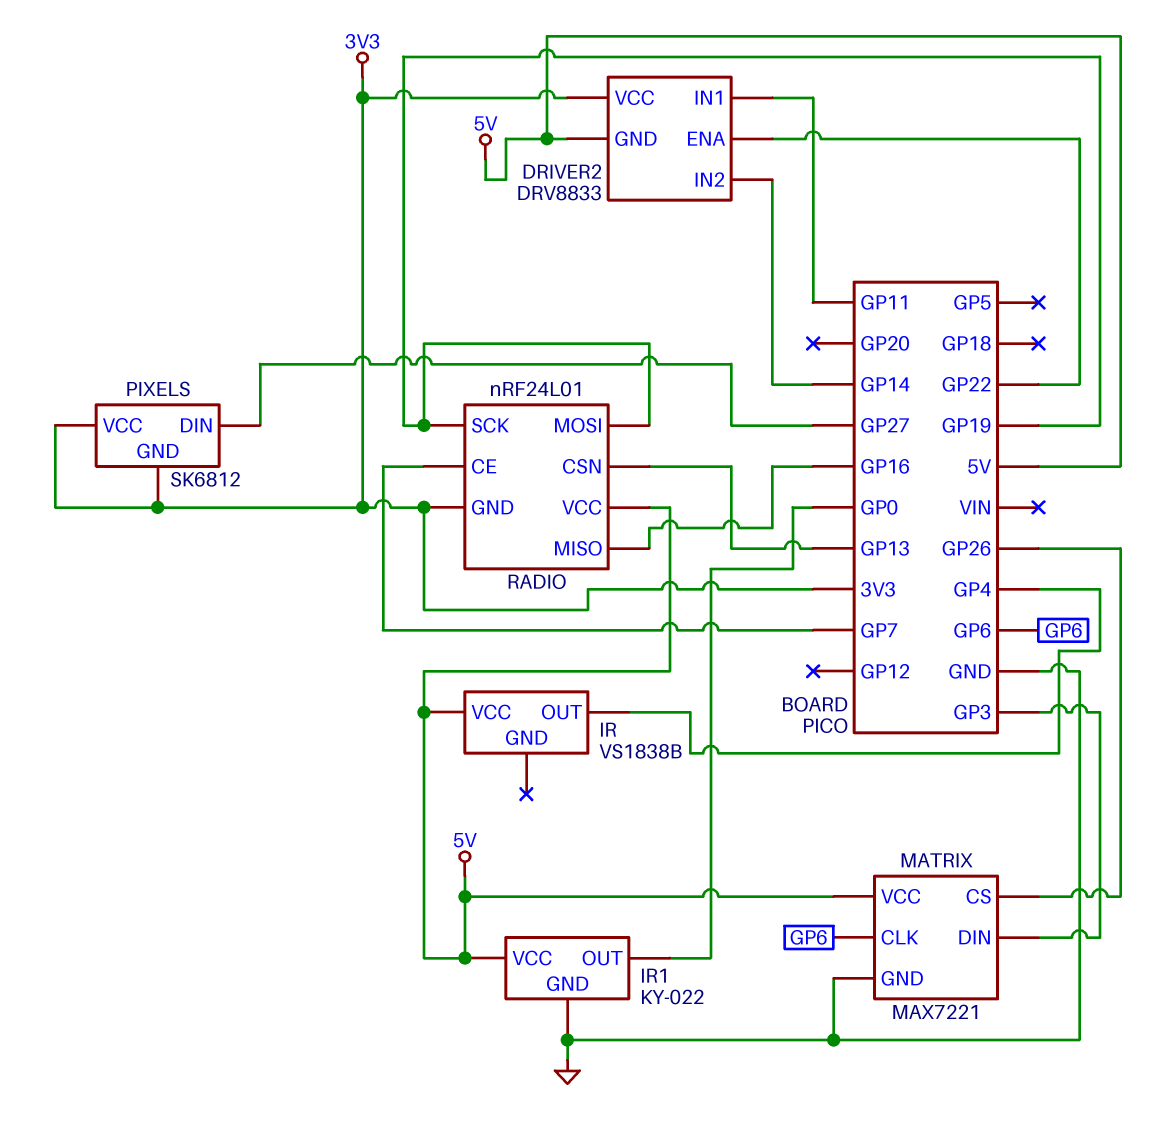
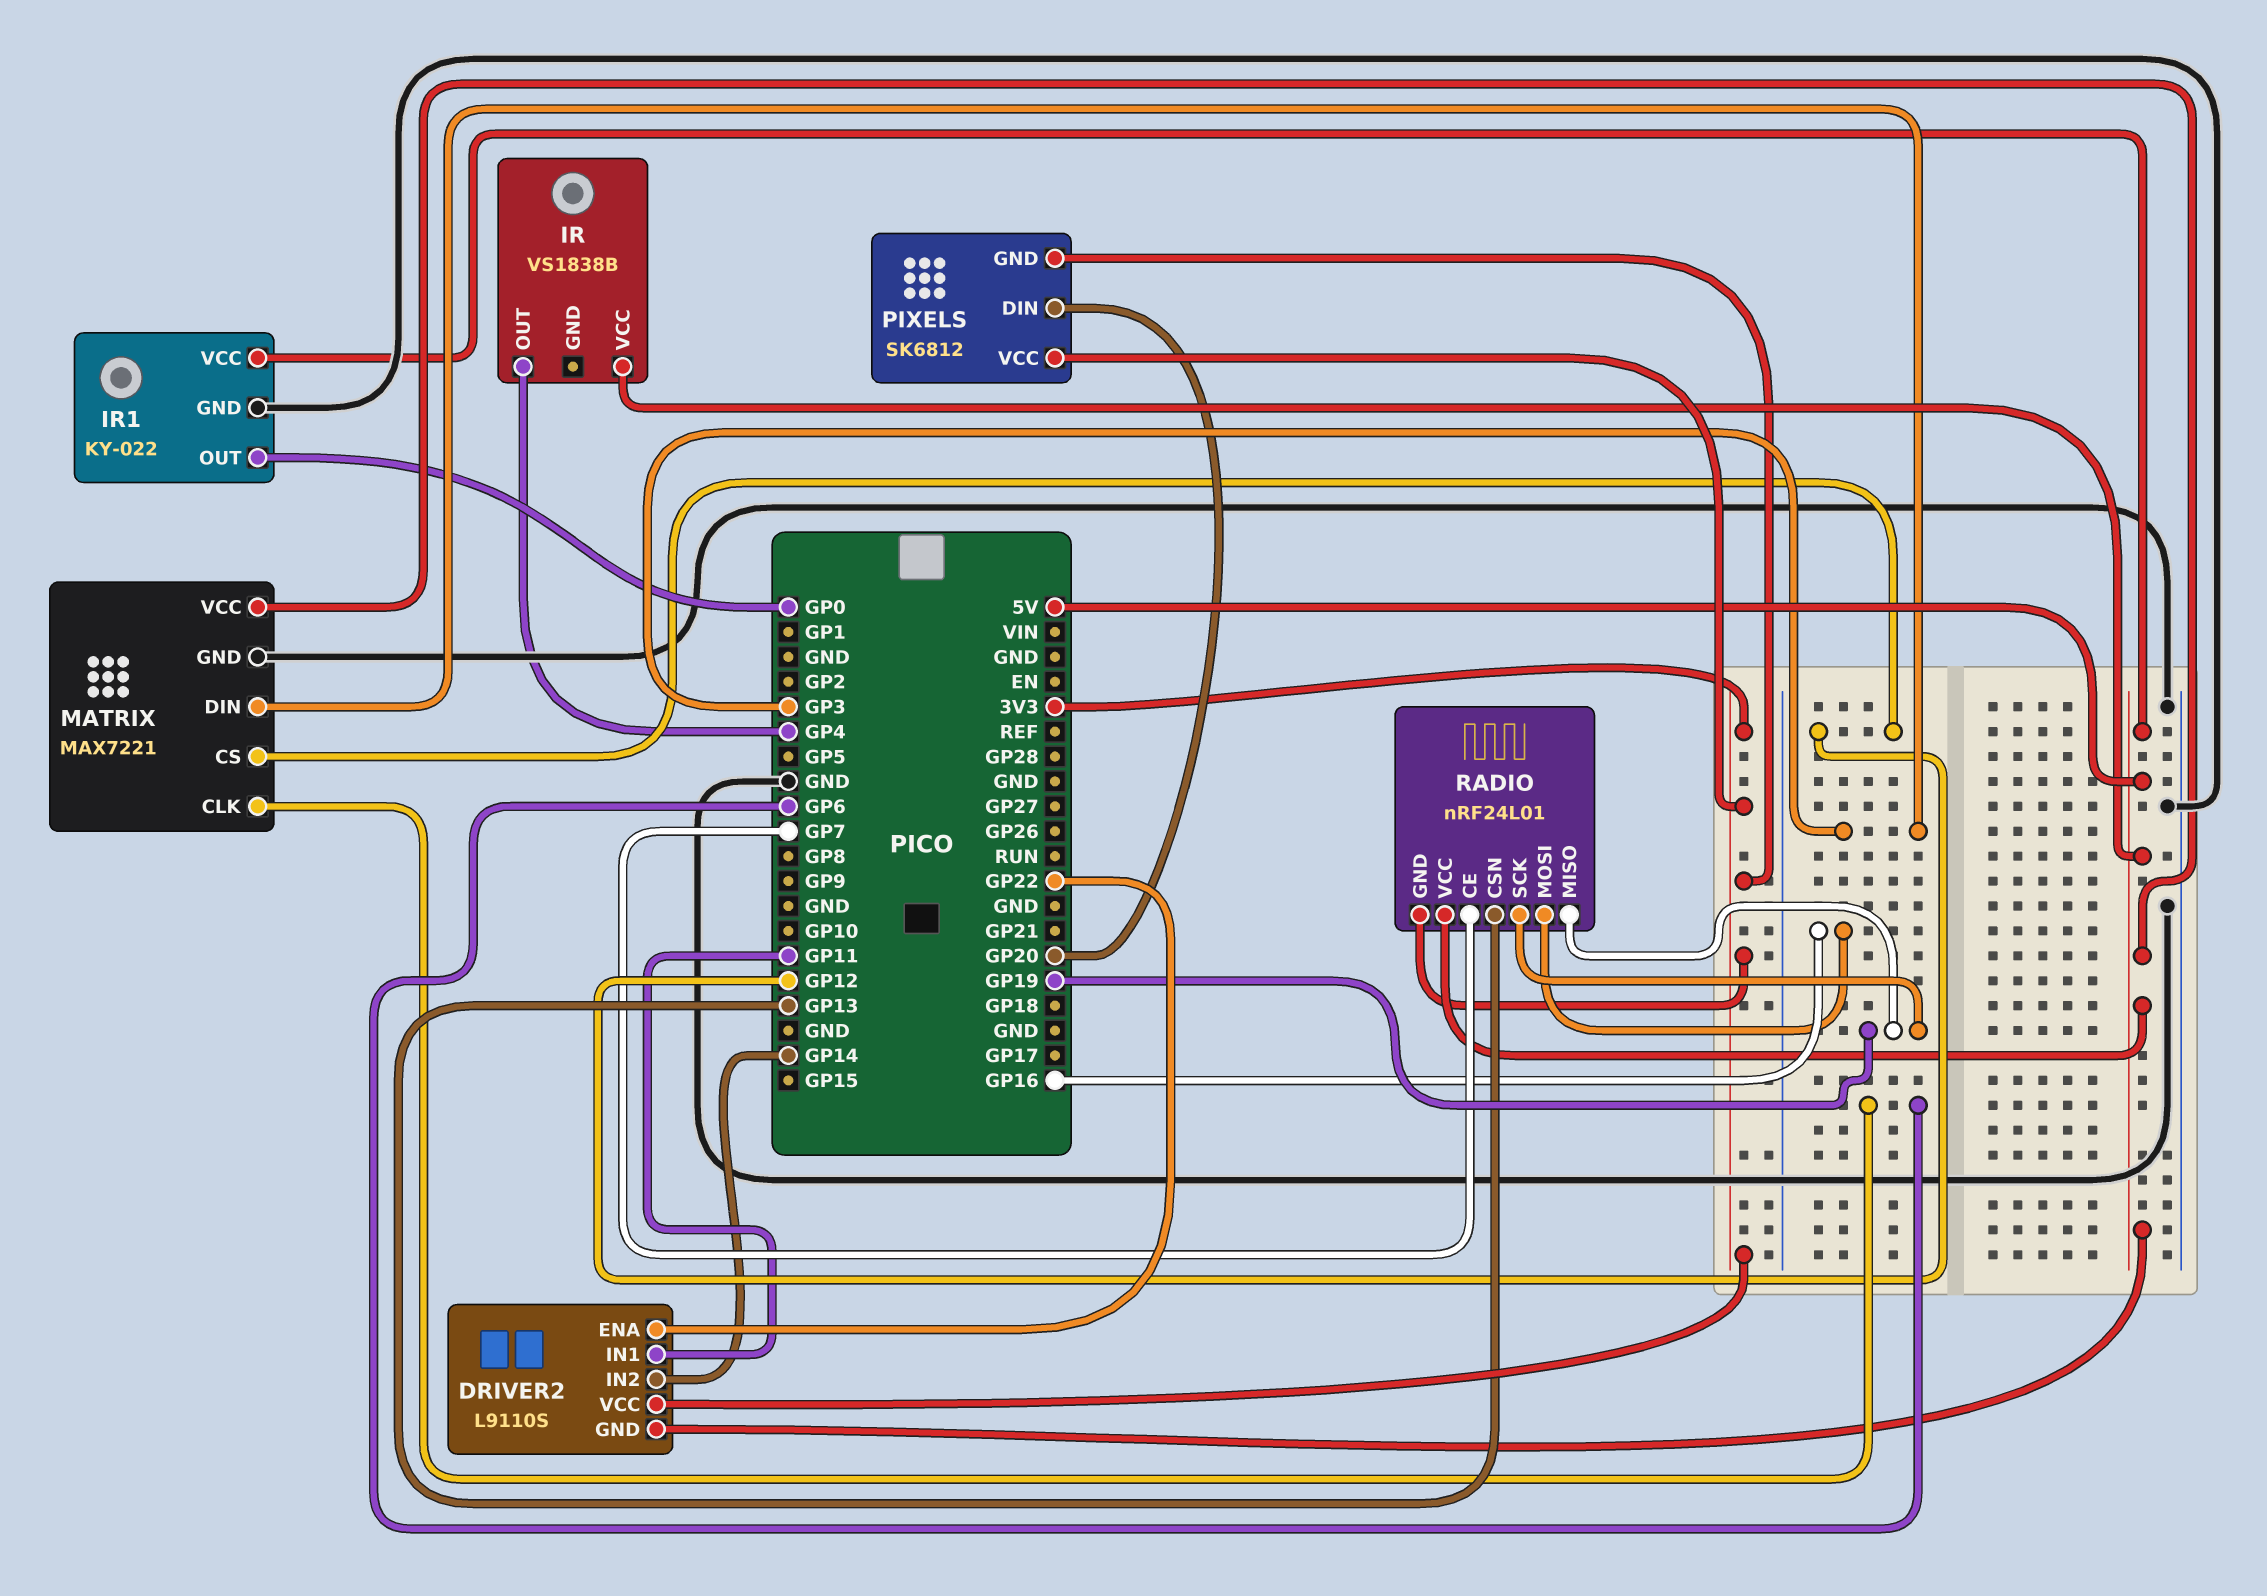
DRIVER2: DRV8833 -> L9110S
MATRIX pin CS: GP26 -> GP12
PIXELS pin DIN: GP27 -> GP20
RADIO pin MISO: GP16 -> GP19
RADIO pin MOSI: GP19 -> GP16

